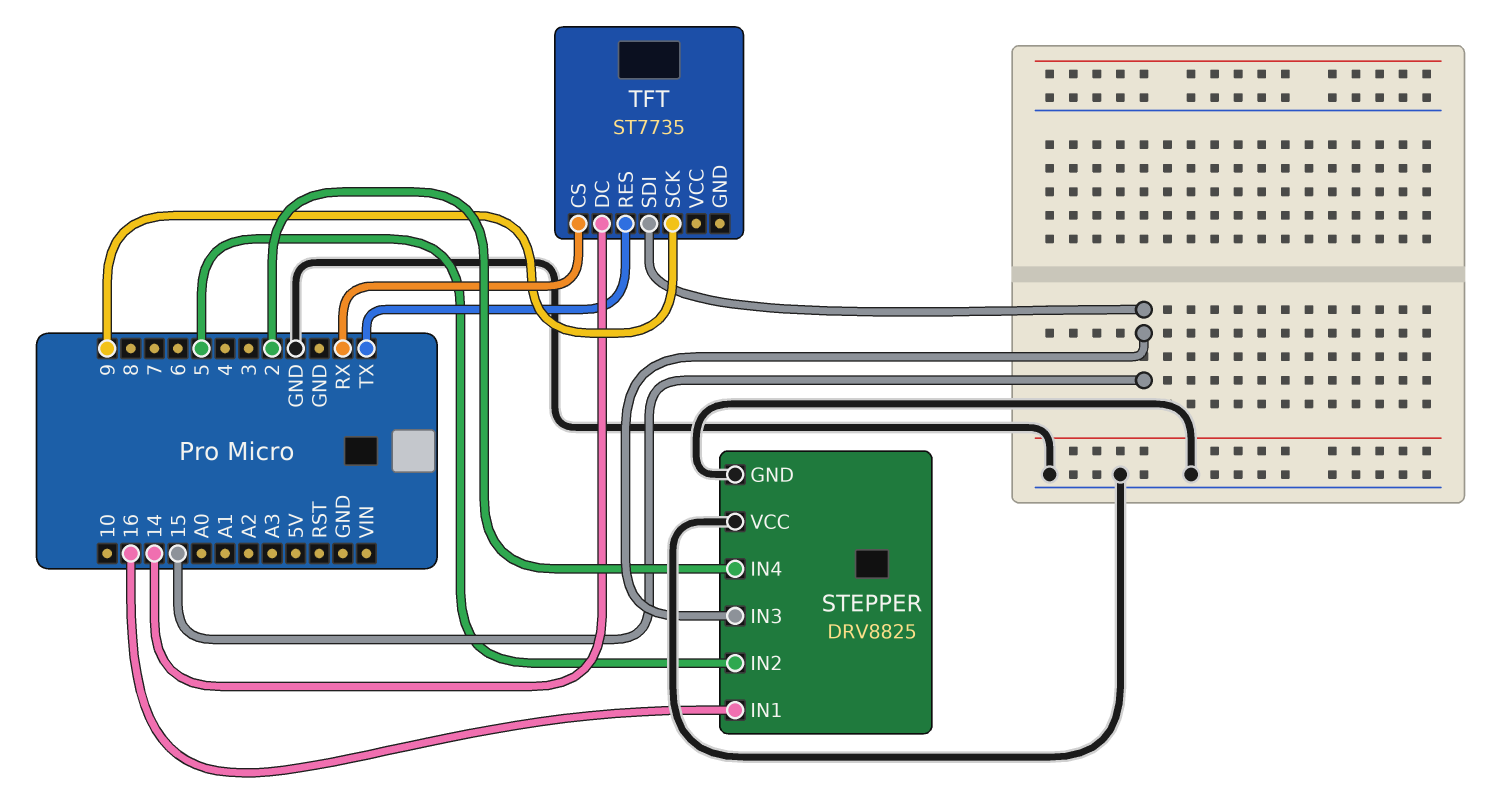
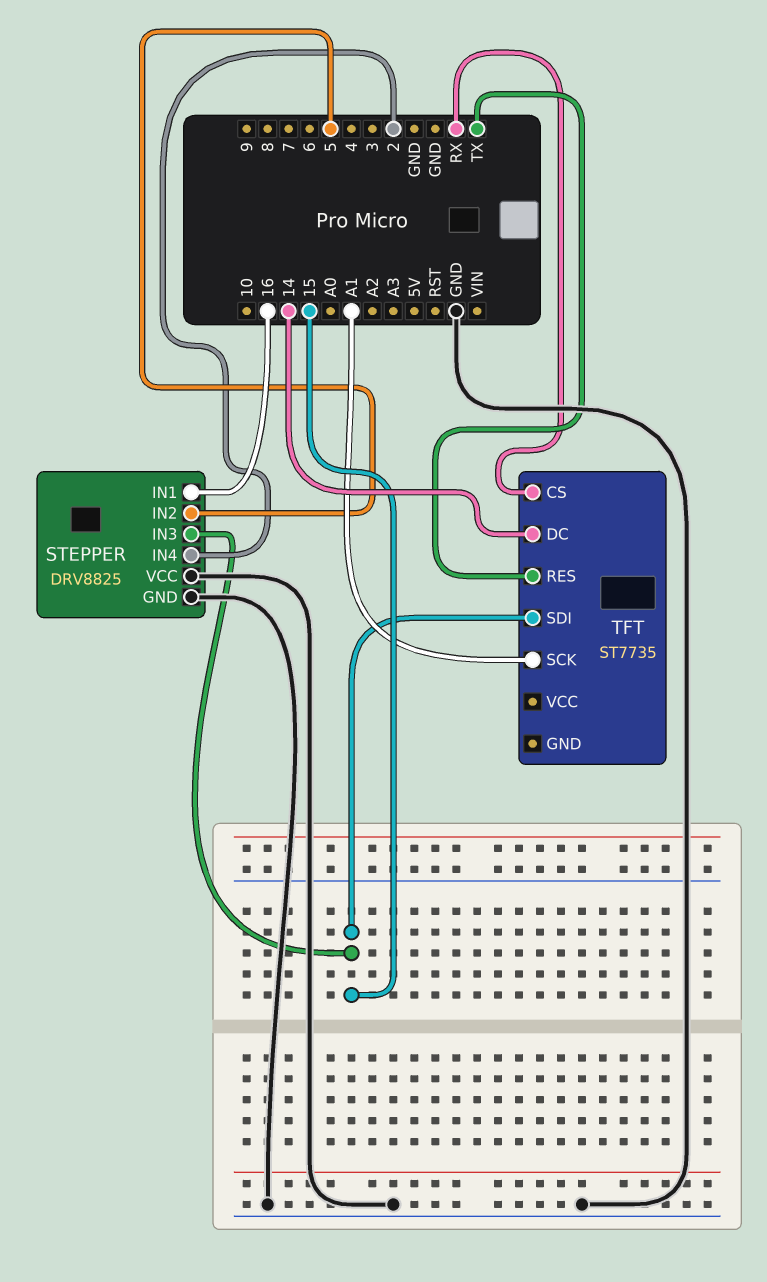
TFT pin SCK: 9 -> A1

